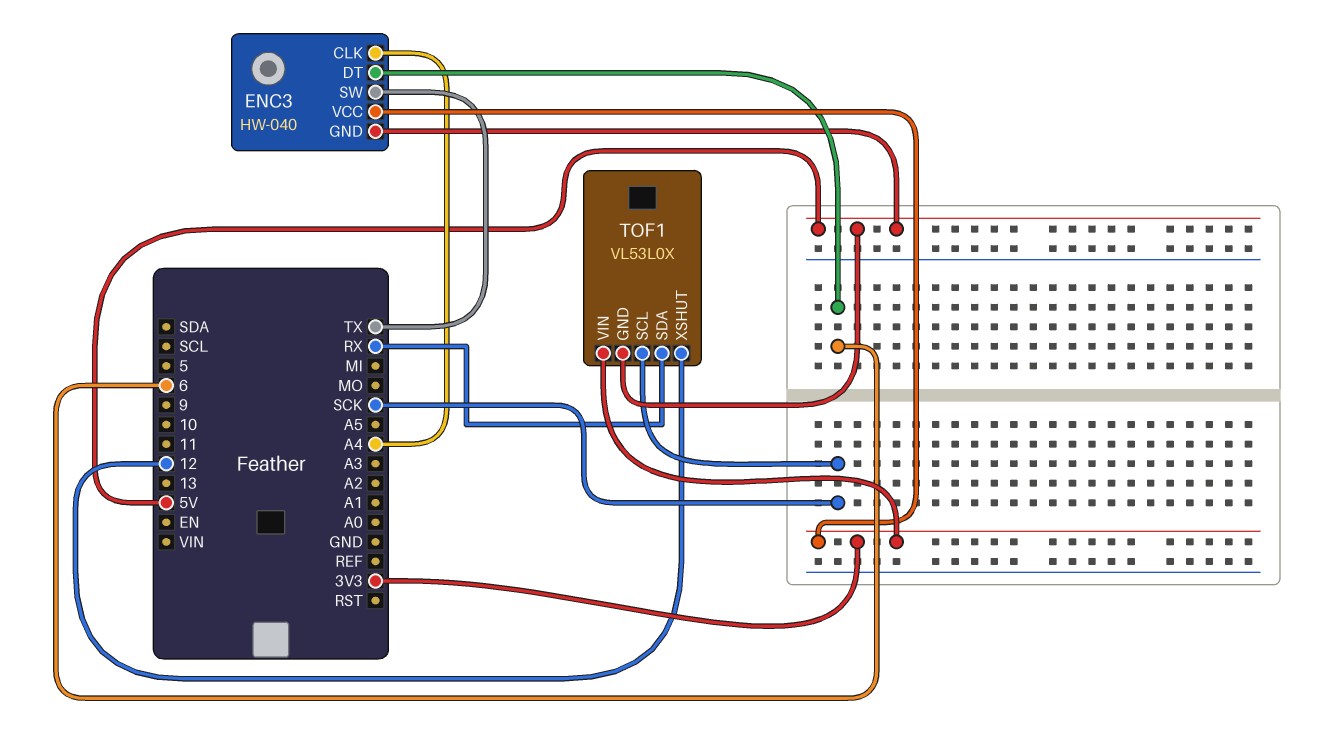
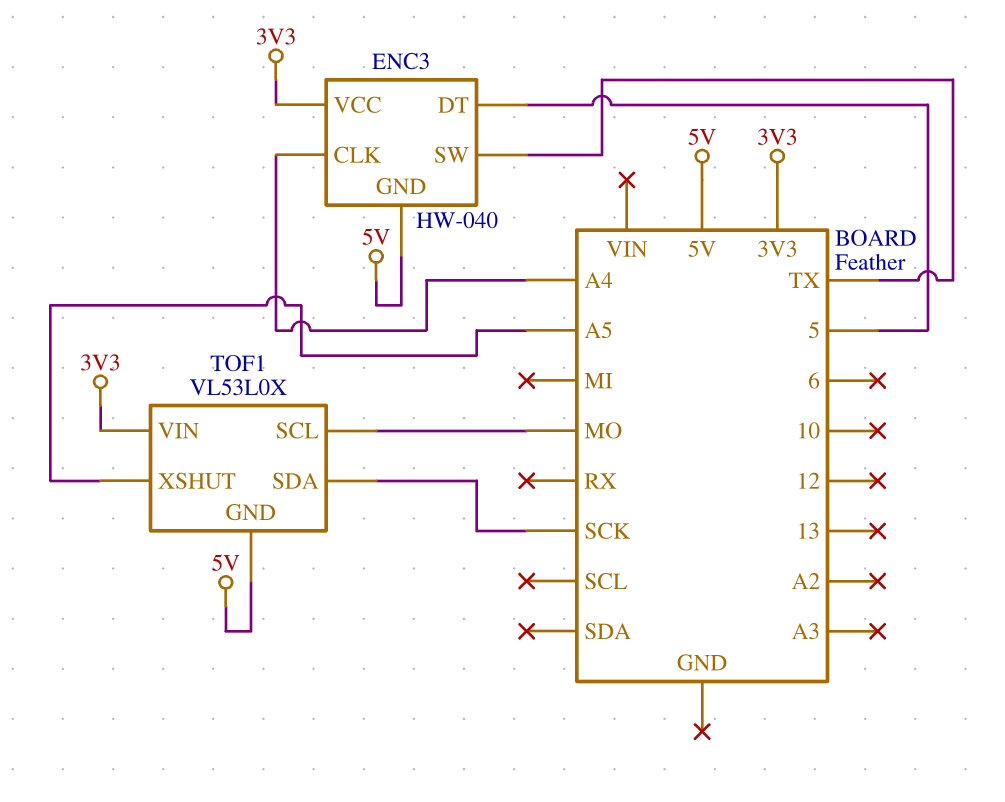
ENC3 pin DT: 6 -> 5
TOF1 pin SCL: SCK -> MO
TOF1 pin SDA: RX -> SCK
TOF1 pin XSHUT: 12 -> A5

